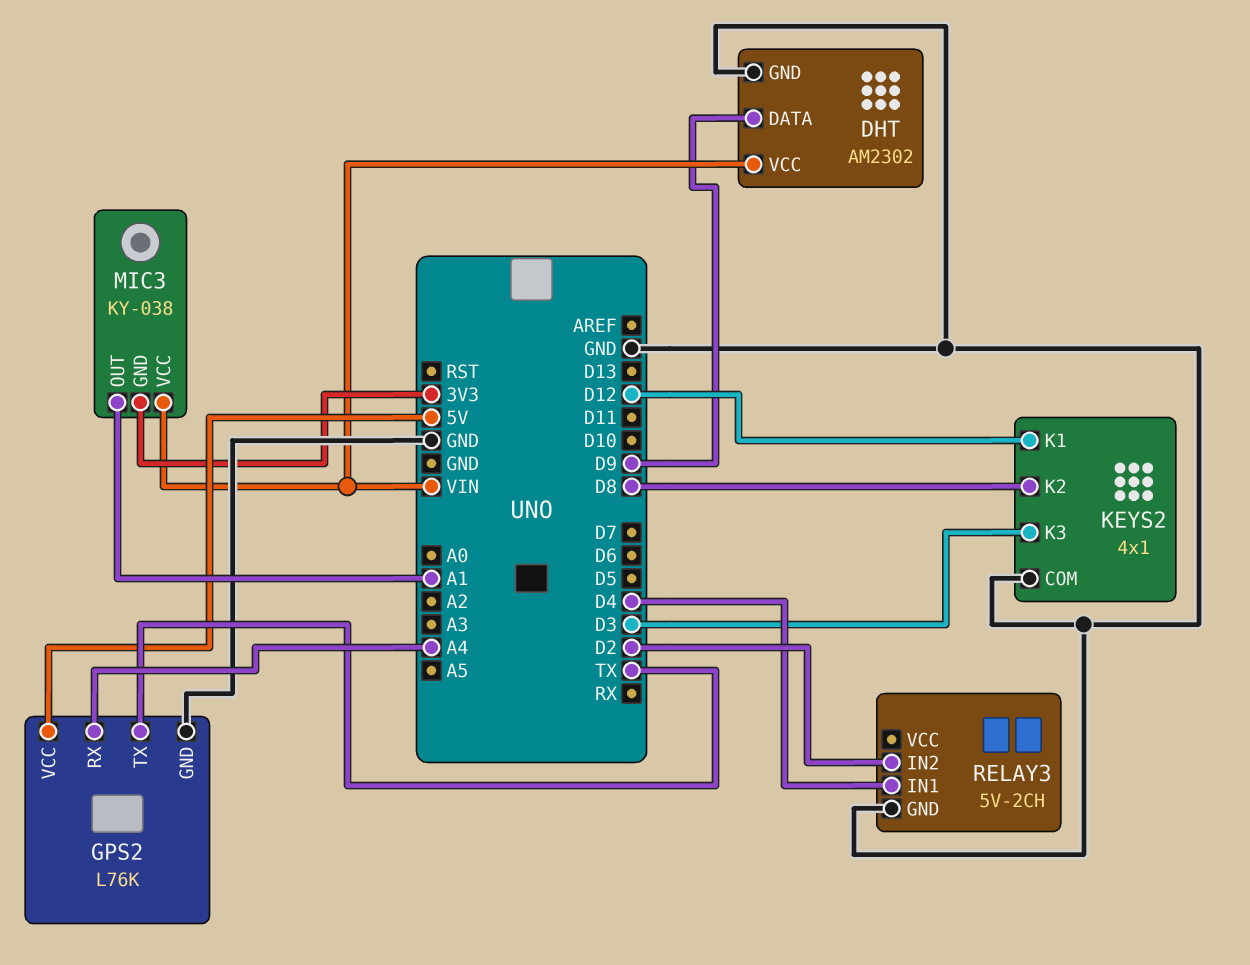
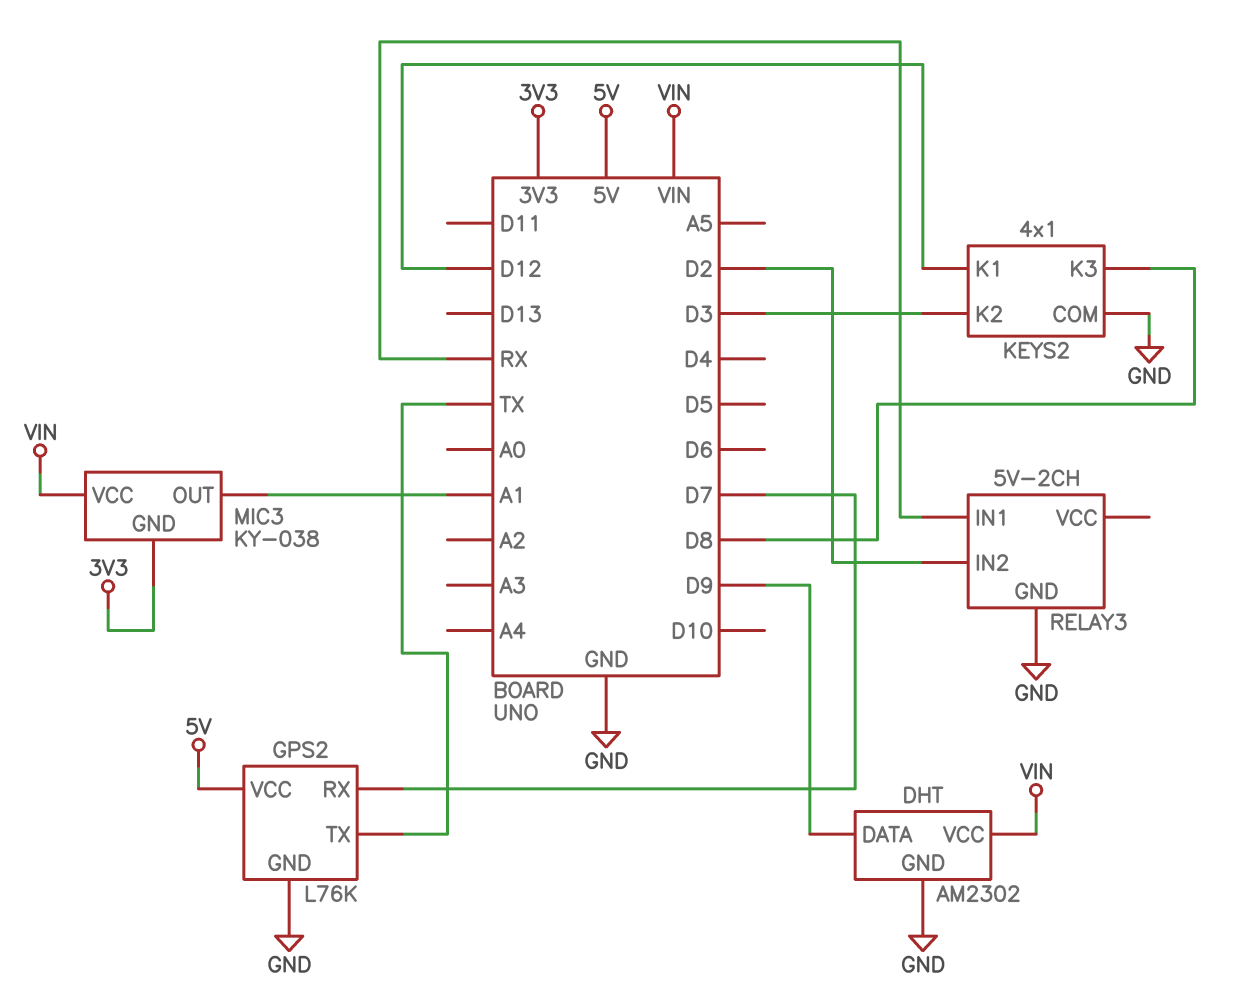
GPS2 pin RX: A4 -> D7
KEYS2 pin K2: D8 -> D3
KEYS2 pin K3: D3 -> D8
RELAY3 pin IN1: D4 -> RX

